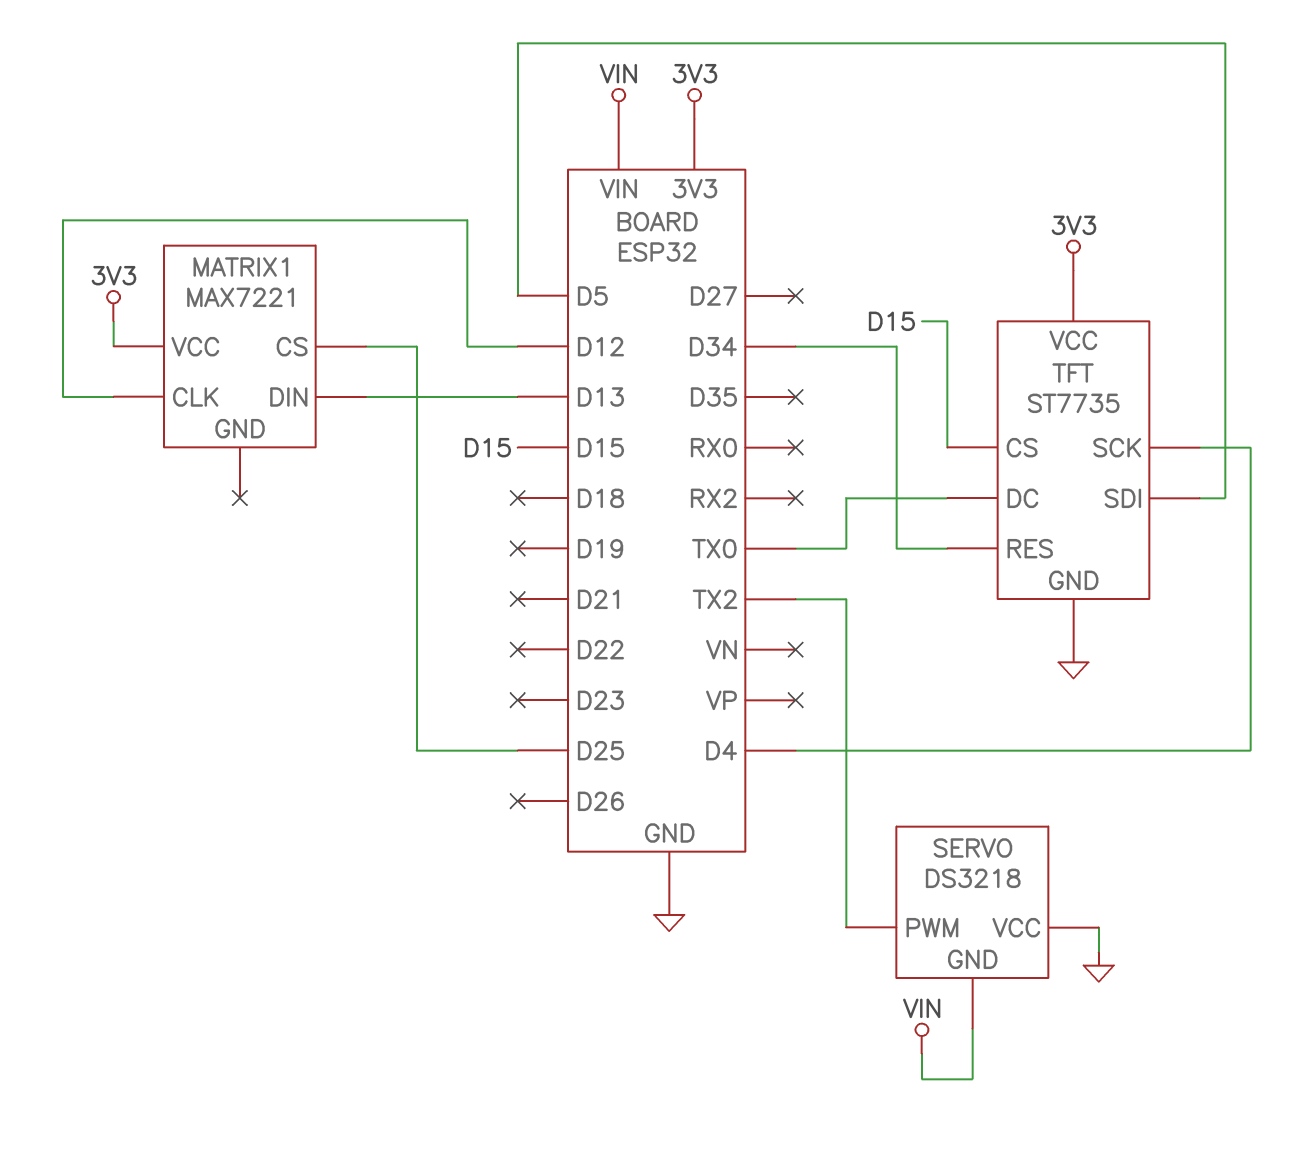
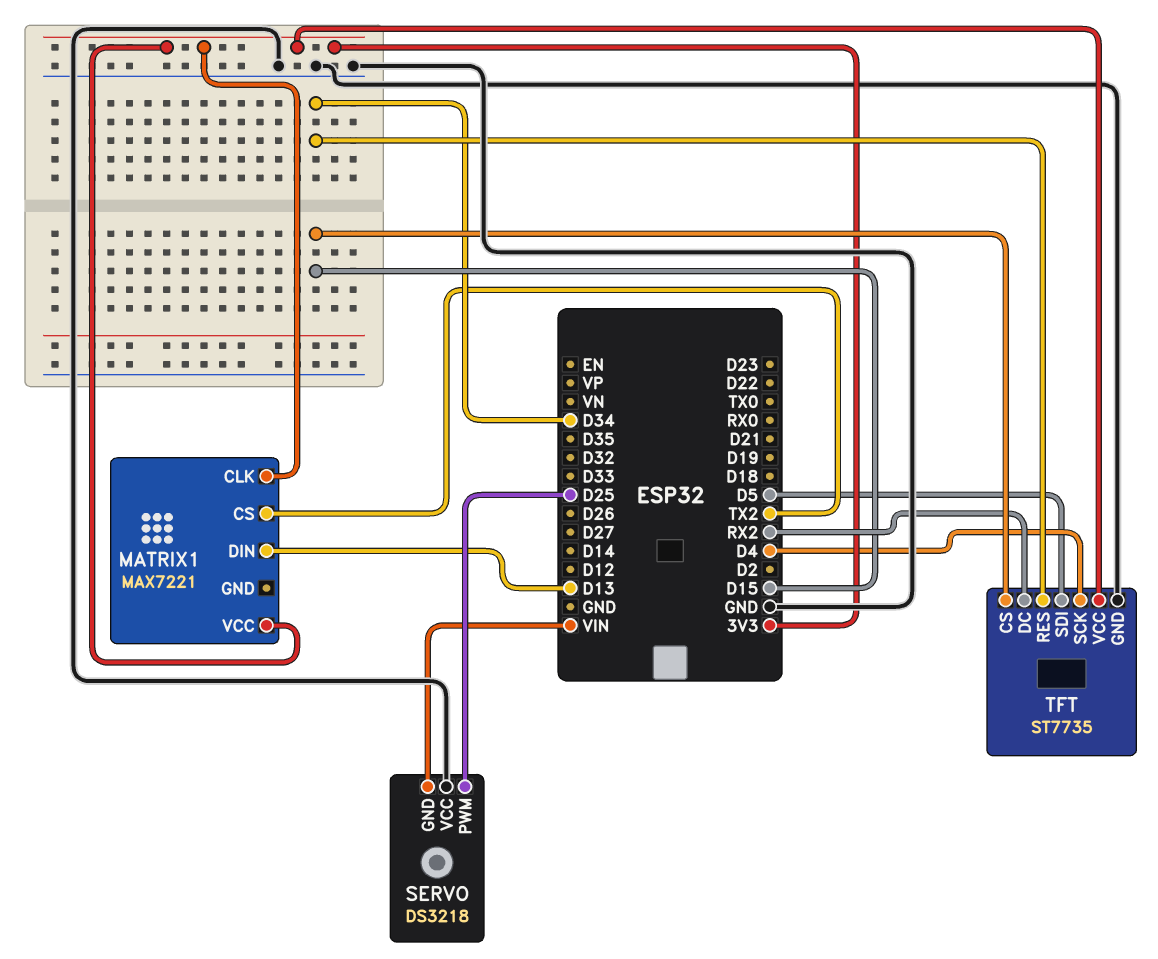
MATRIX1 pin CLK: D12 -> 3V3
MATRIX1 pin CS: D25 -> TX2
SERVO pin PWM: TX2 -> D25
TFT pin DC: TX0 -> RX2

